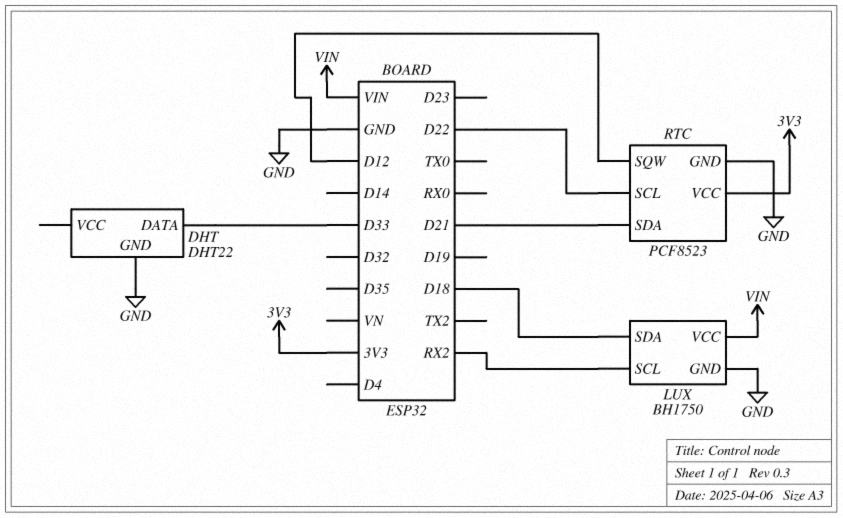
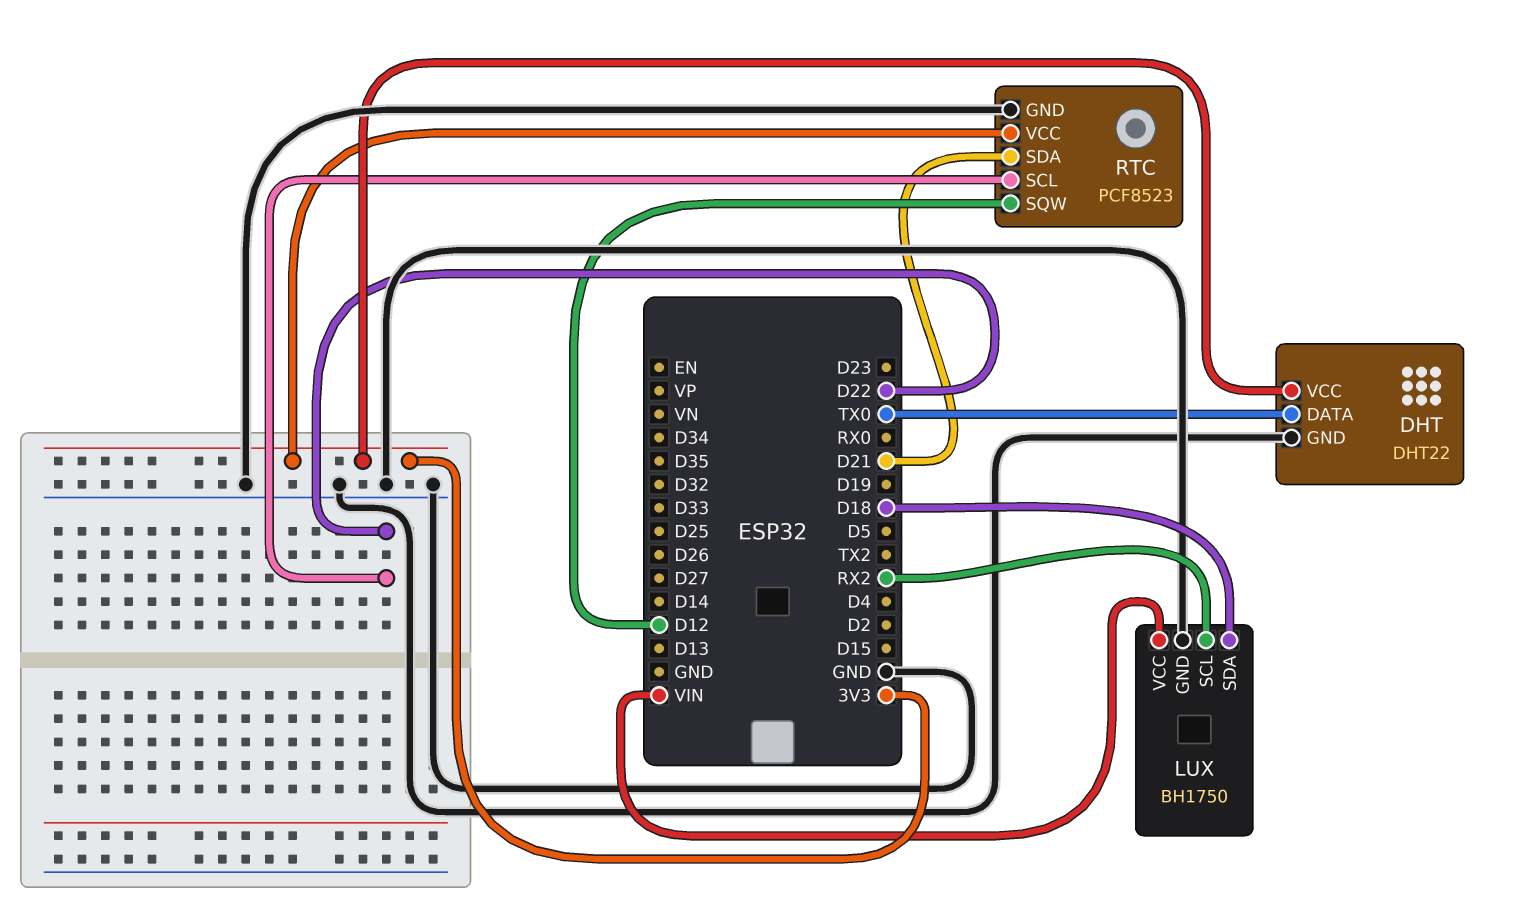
DHT pin DATA: D33 -> TX0
DHT pin VCC: none -> 3V3

